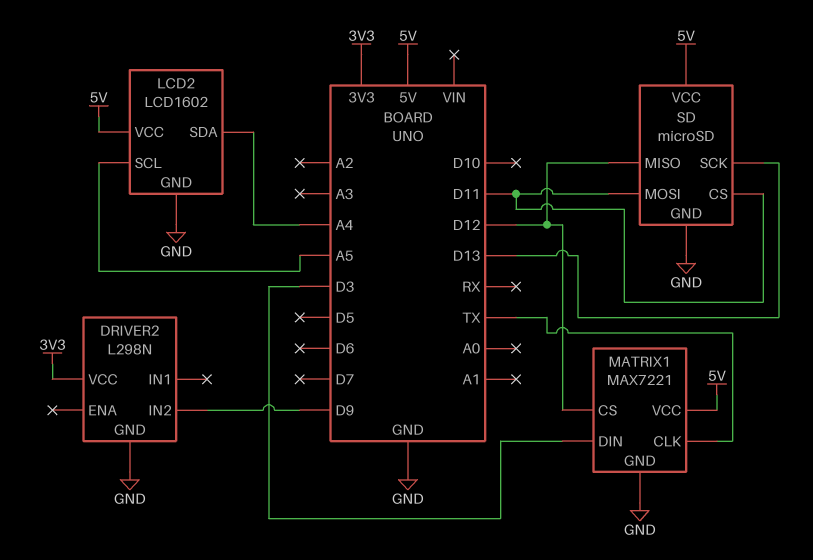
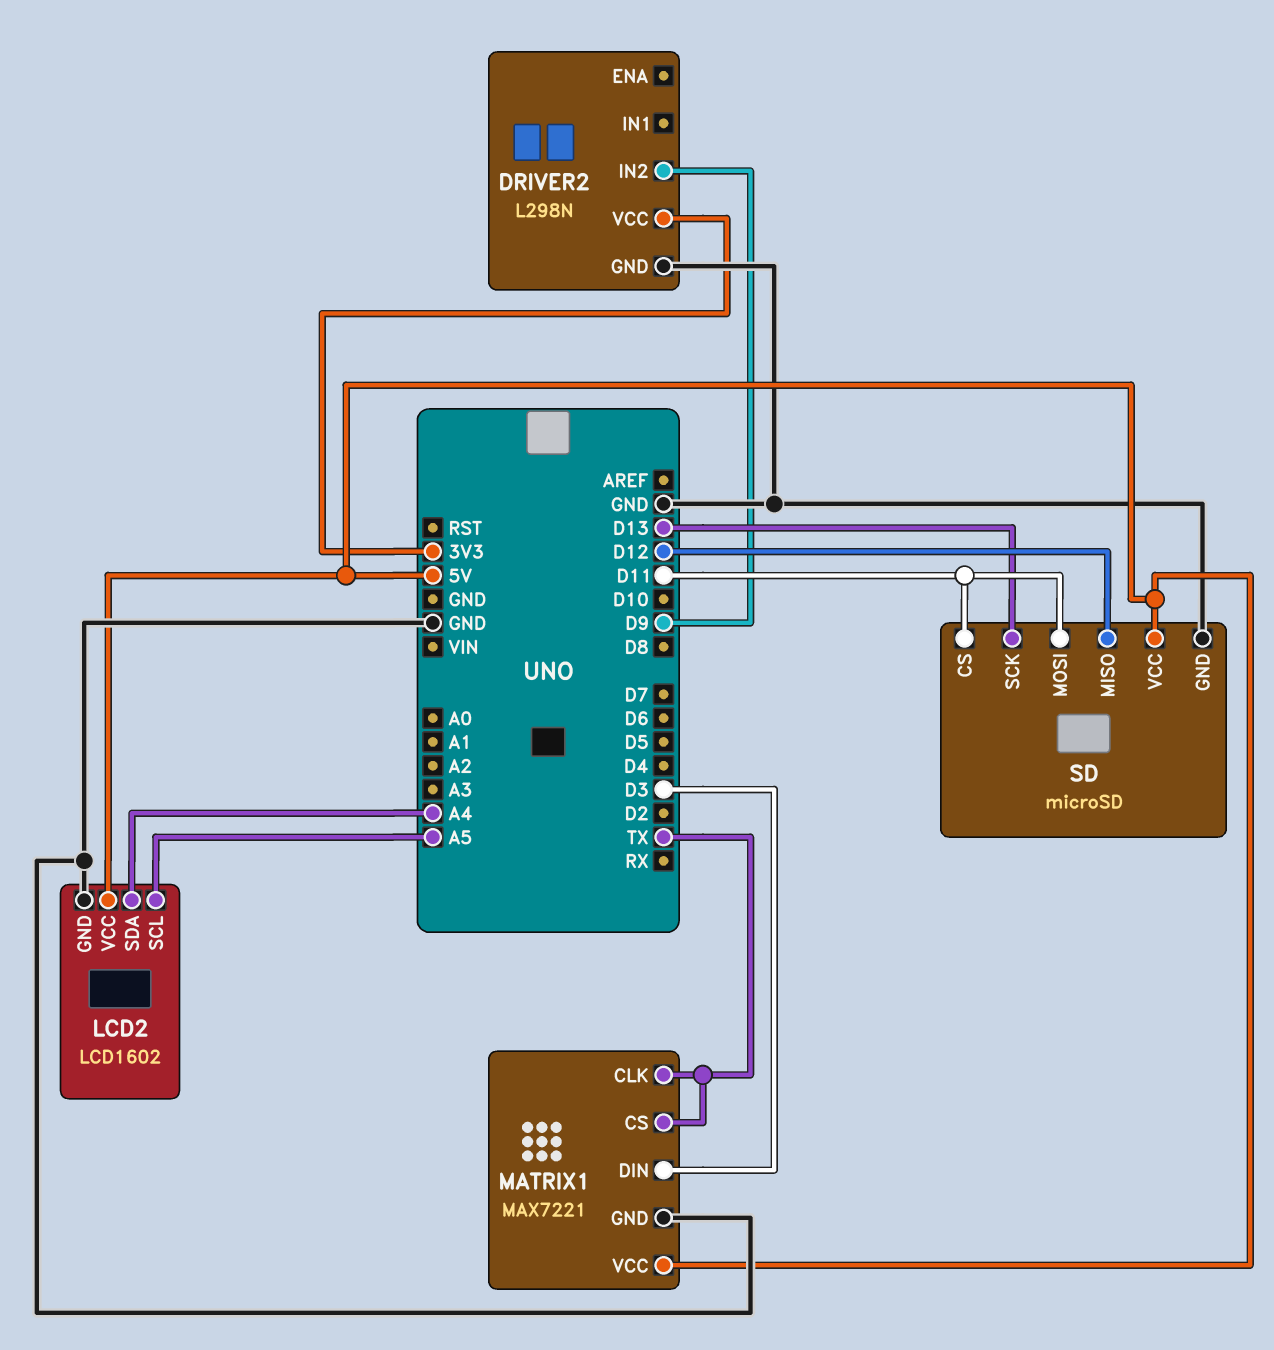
MATRIX1 pin CS: D12 -> TX

